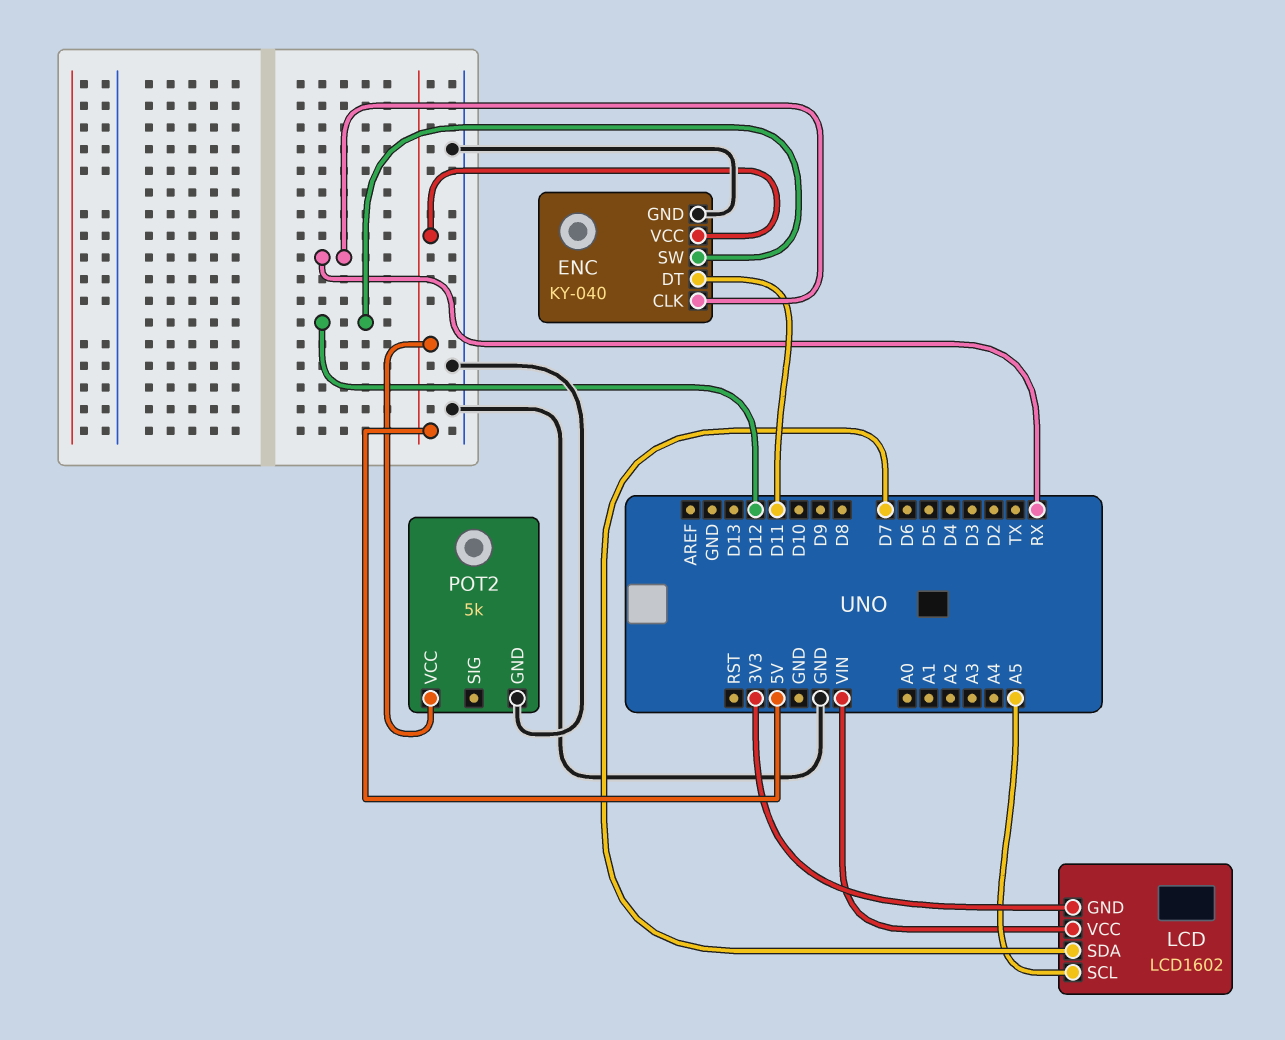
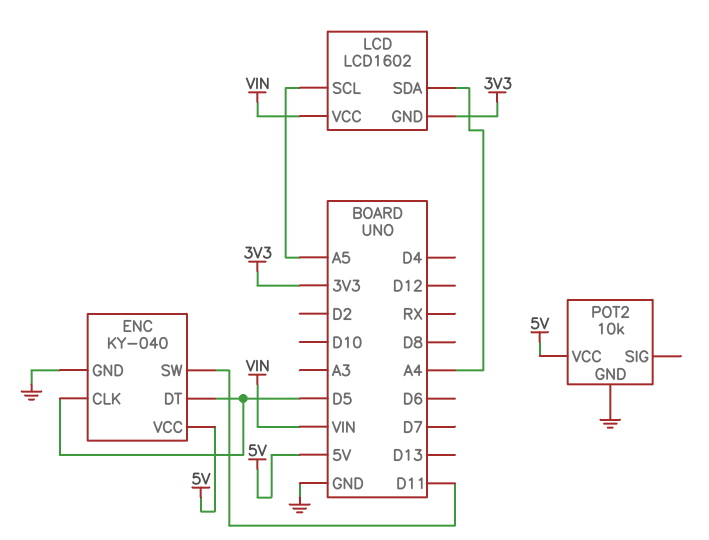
ENC pin CLK: RX -> D5
ENC pin DT: D11 -> D5
ENC pin SW: D12 -> D11
LCD pin SDA: D7 -> A4
POT2: 5k -> 10k

